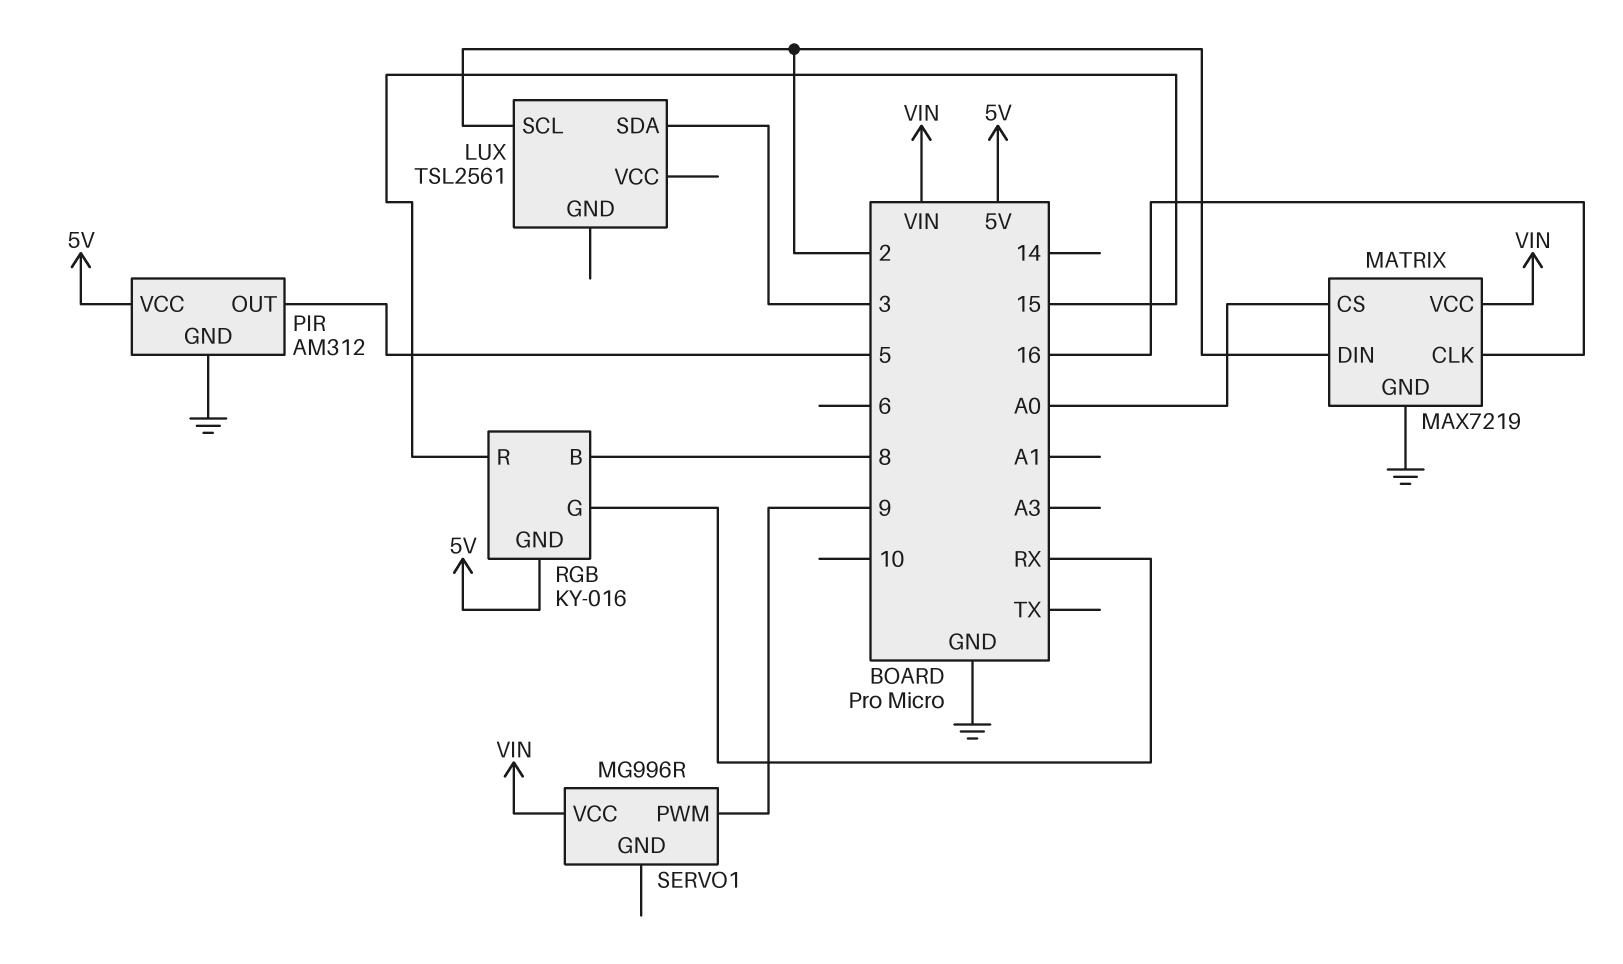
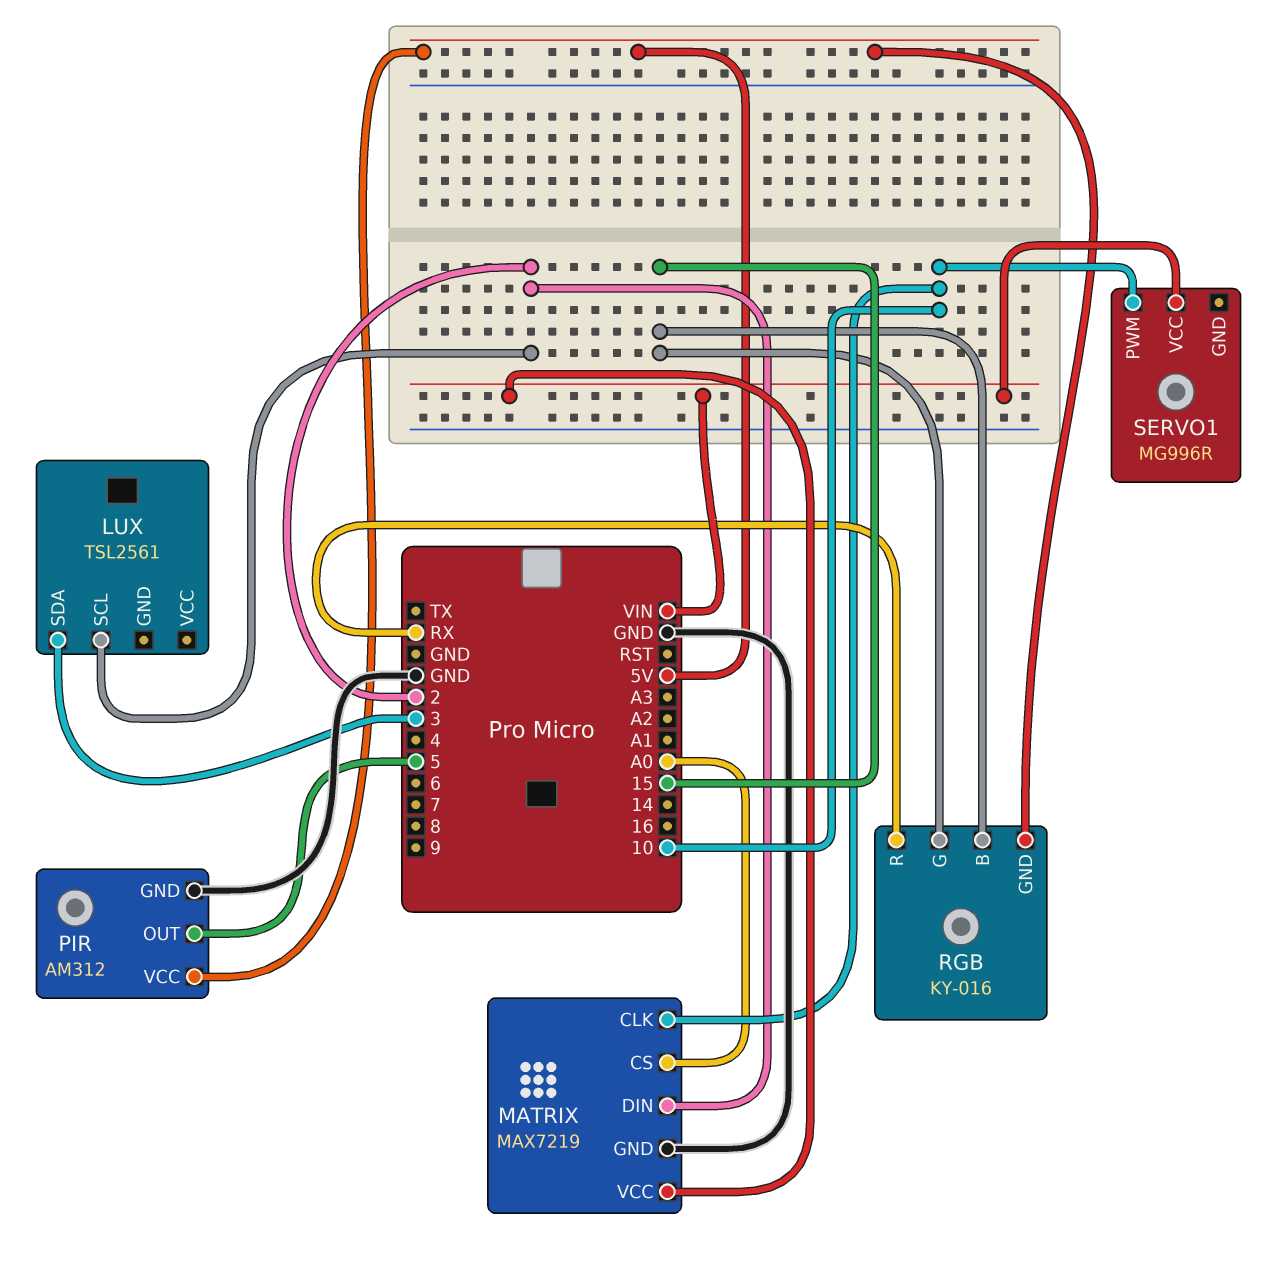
MATRIX pin CLK: 16 -> 10
RGB pin B: 8 -> 15
RGB pin G: RX -> 15
RGB pin R: 15 -> RX
SERVO1 pin PWM: 9 -> 10

